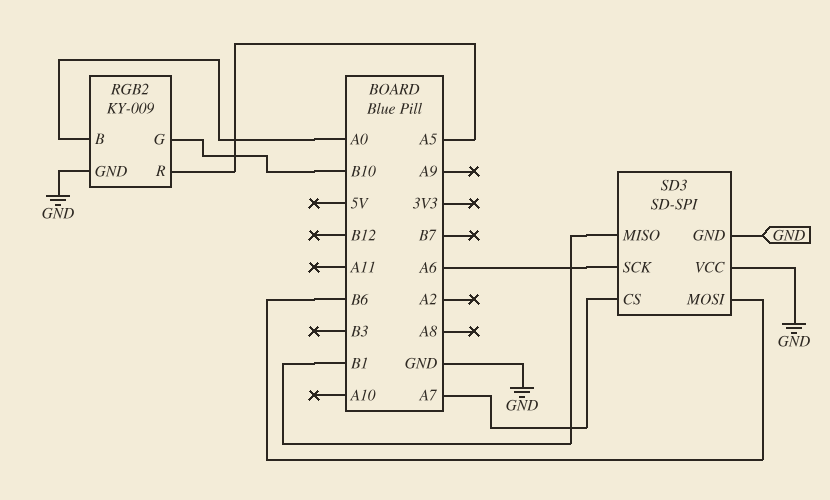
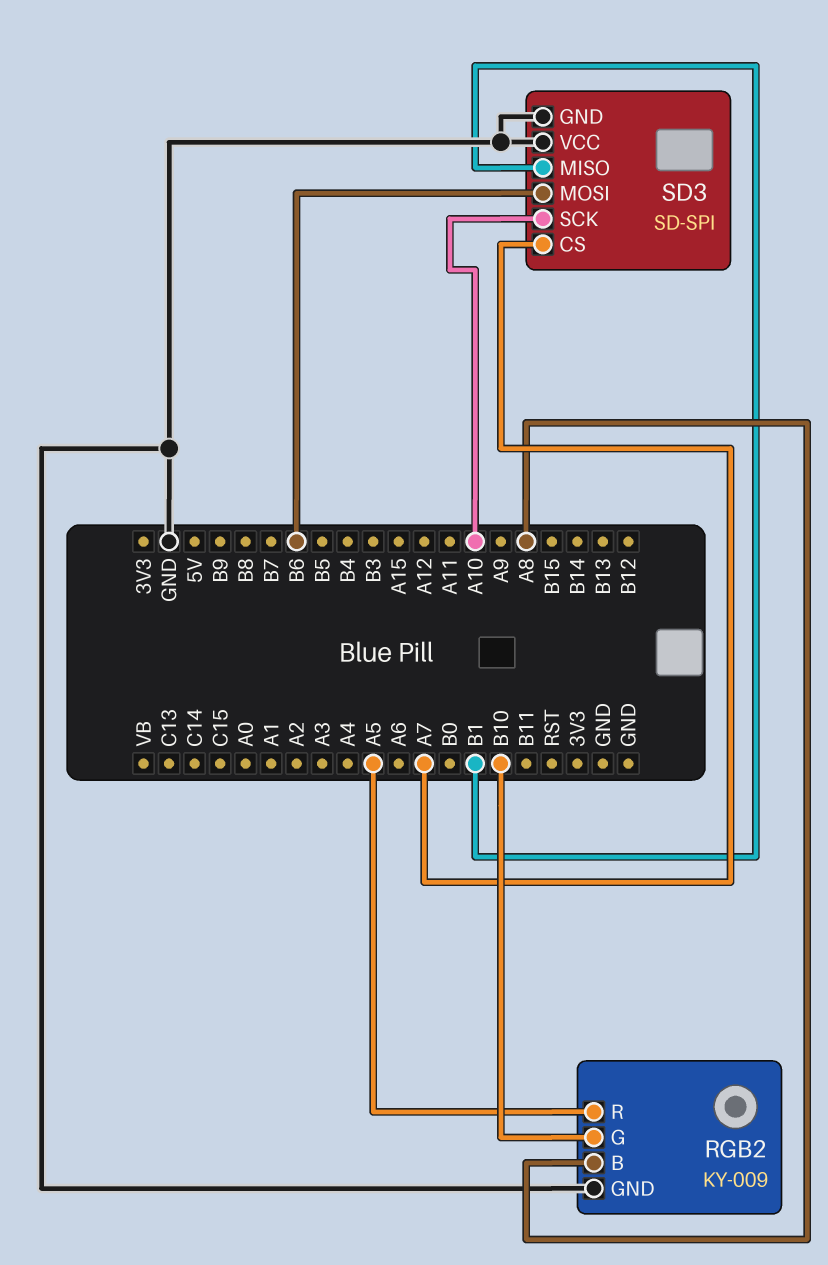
RGB2 pin B: A0 -> A8
SD3 pin SCK: A6 -> A10

